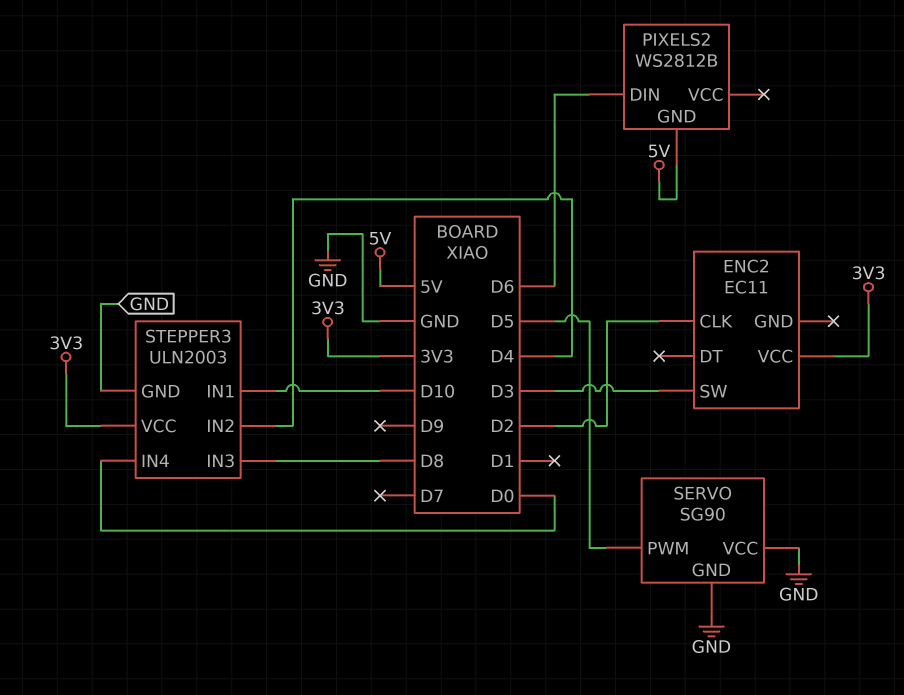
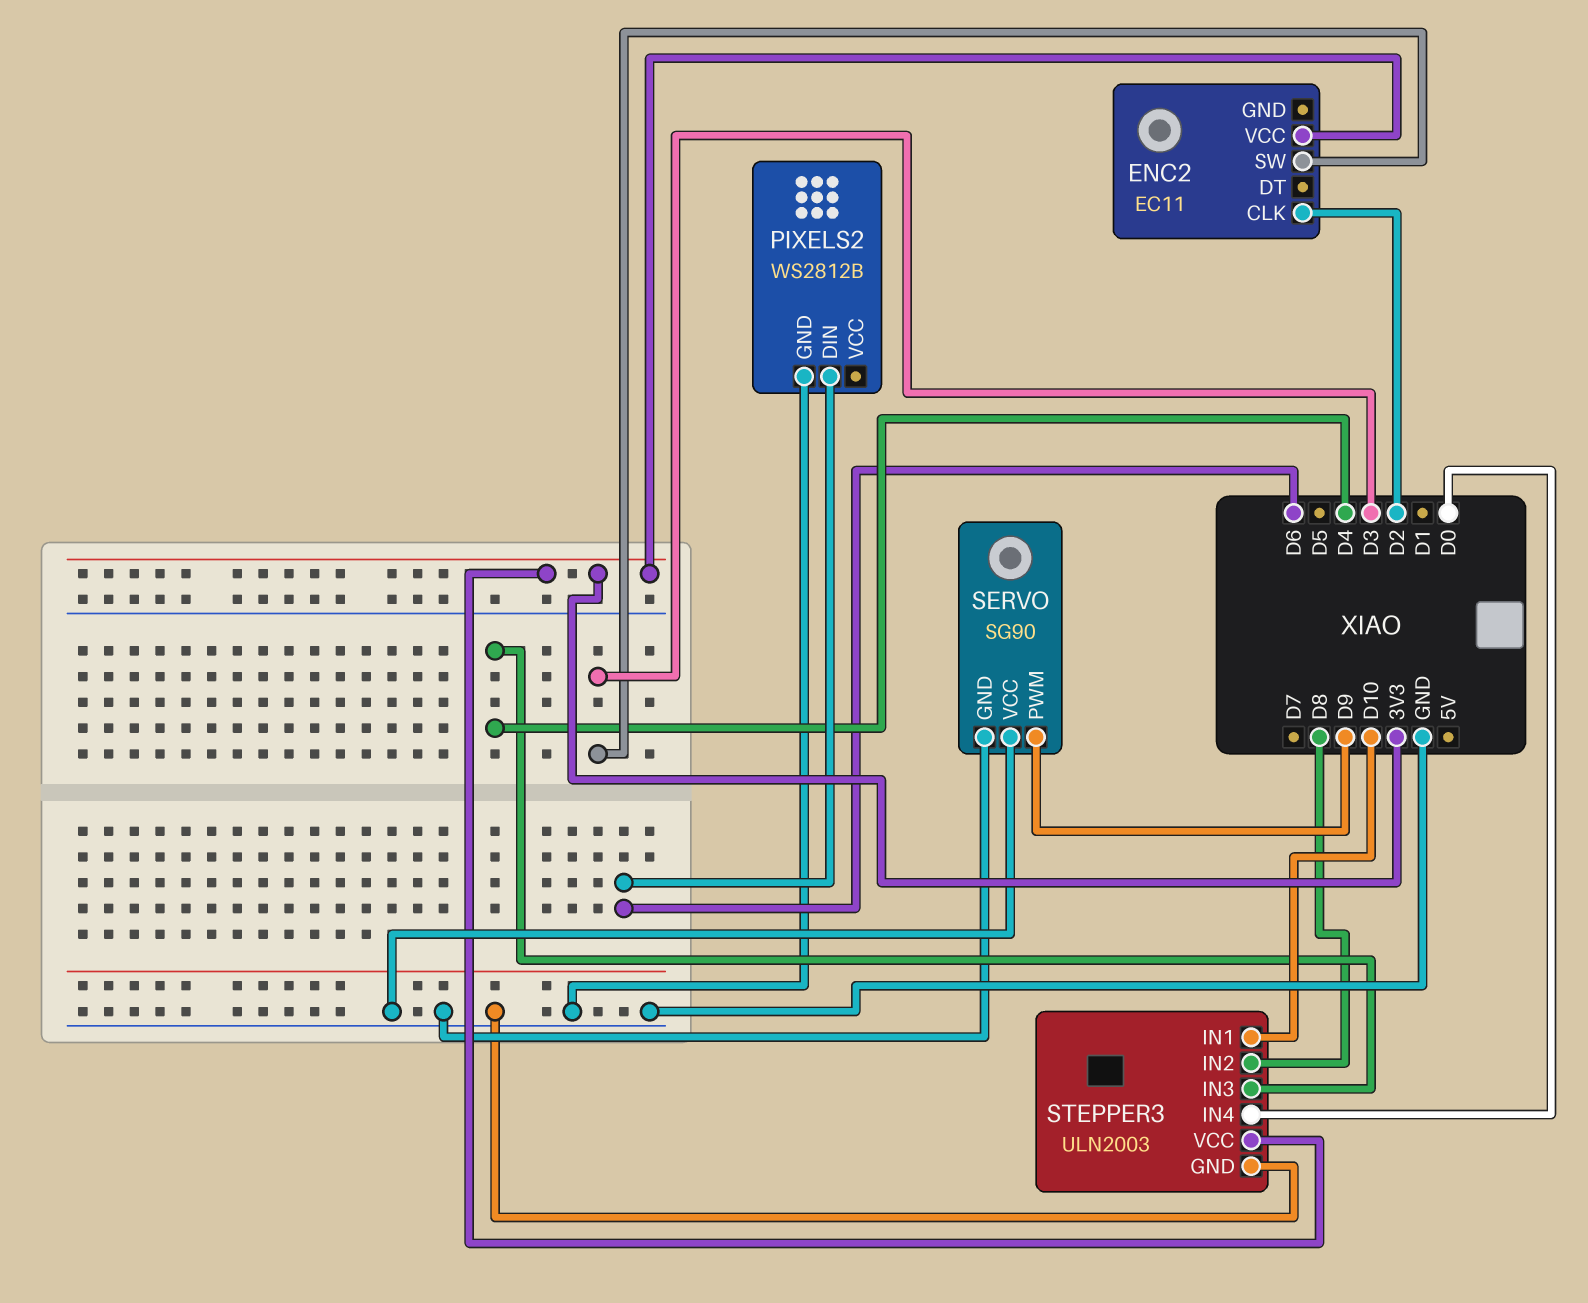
PIXELS2 pin GND: 5V -> GND
SERVO pin PWM: D5 -> D9
STEPPER3 pin IN2: D4 -> D8
STEPPER3 pin IN3: D8 -> D4

